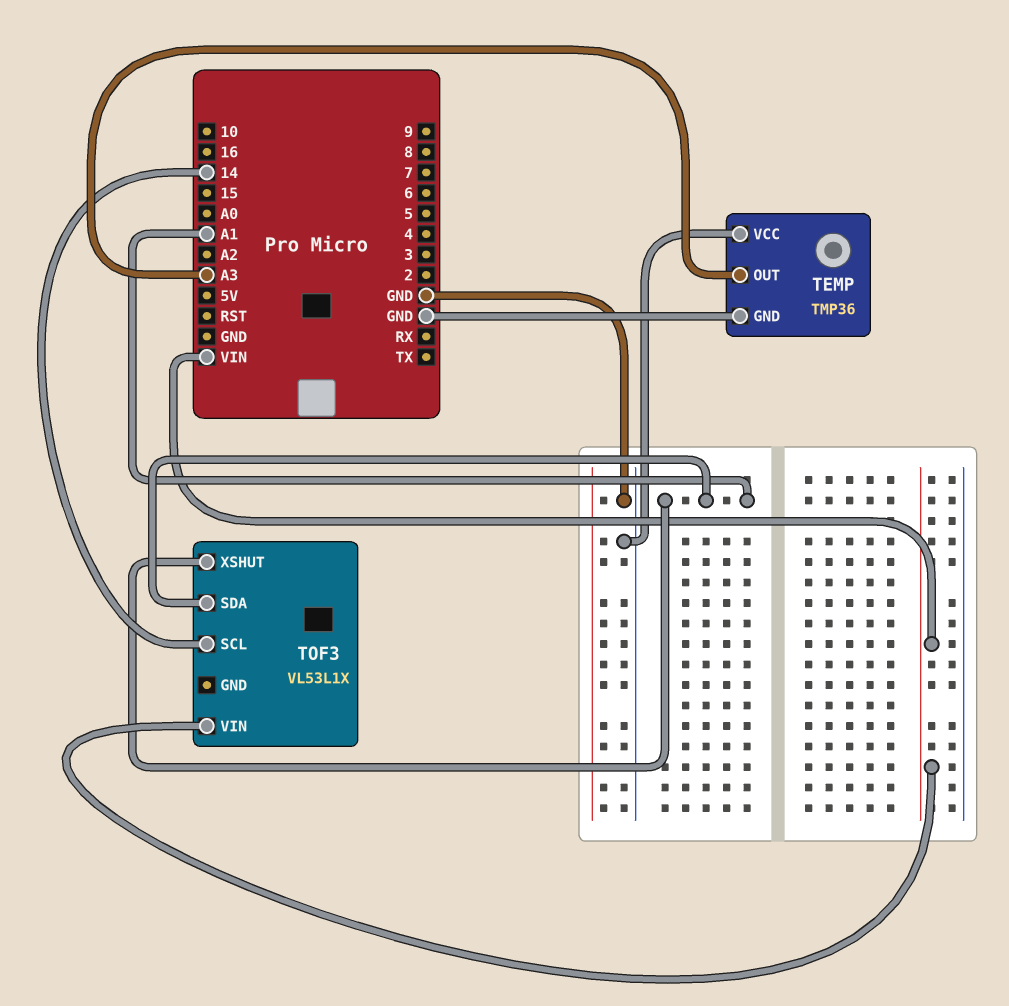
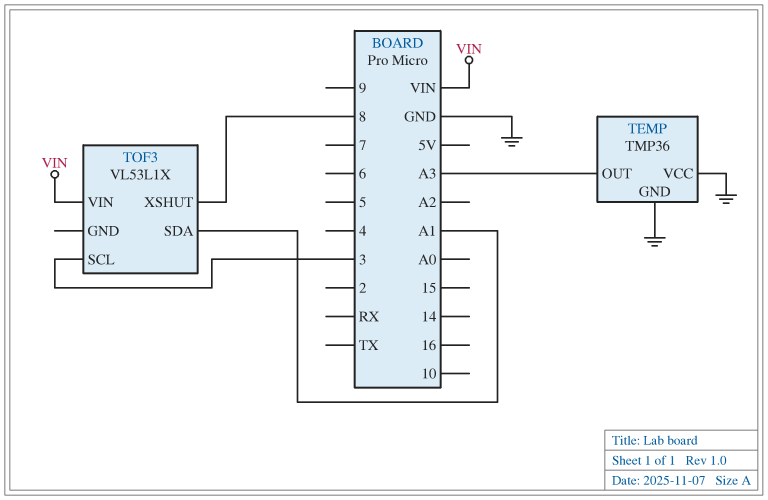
TOF3 pin SCL: 14 -> 3
TOF3 pin XSHUT: A1 -> 8

